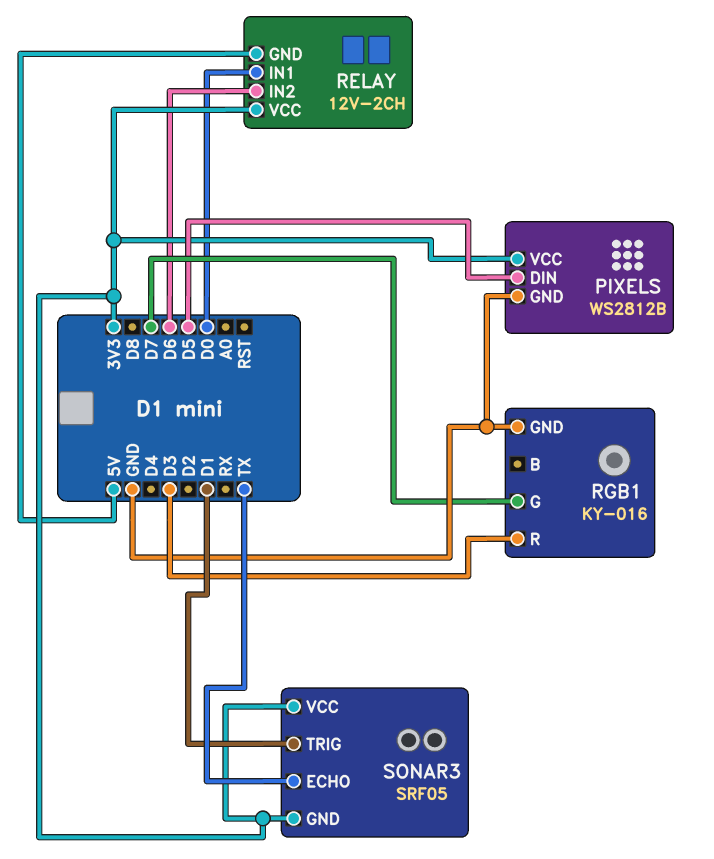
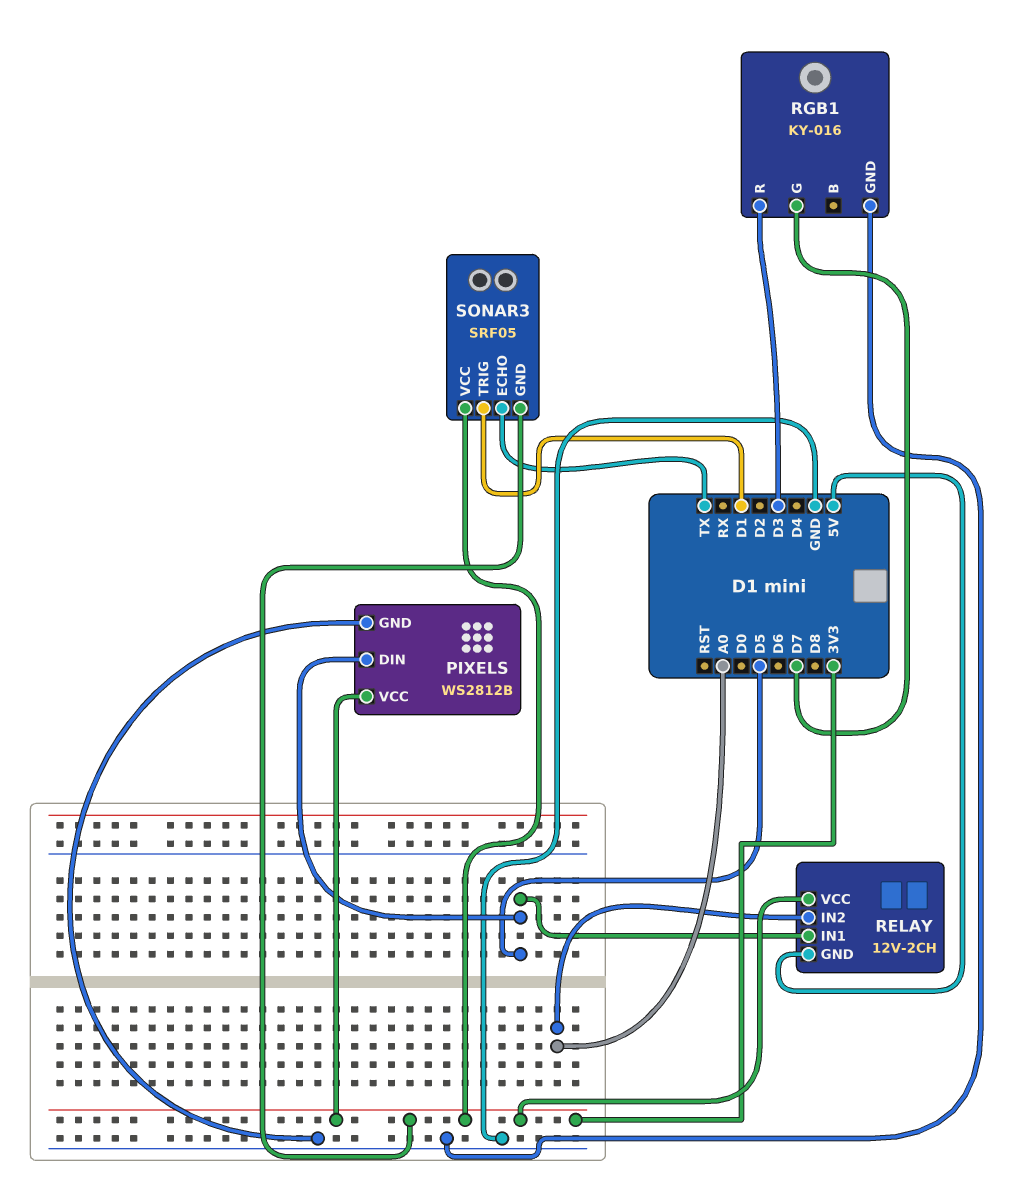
RELAY pin IN1: D0 -> D5
RELAY pin IN2: D6 -> A0

